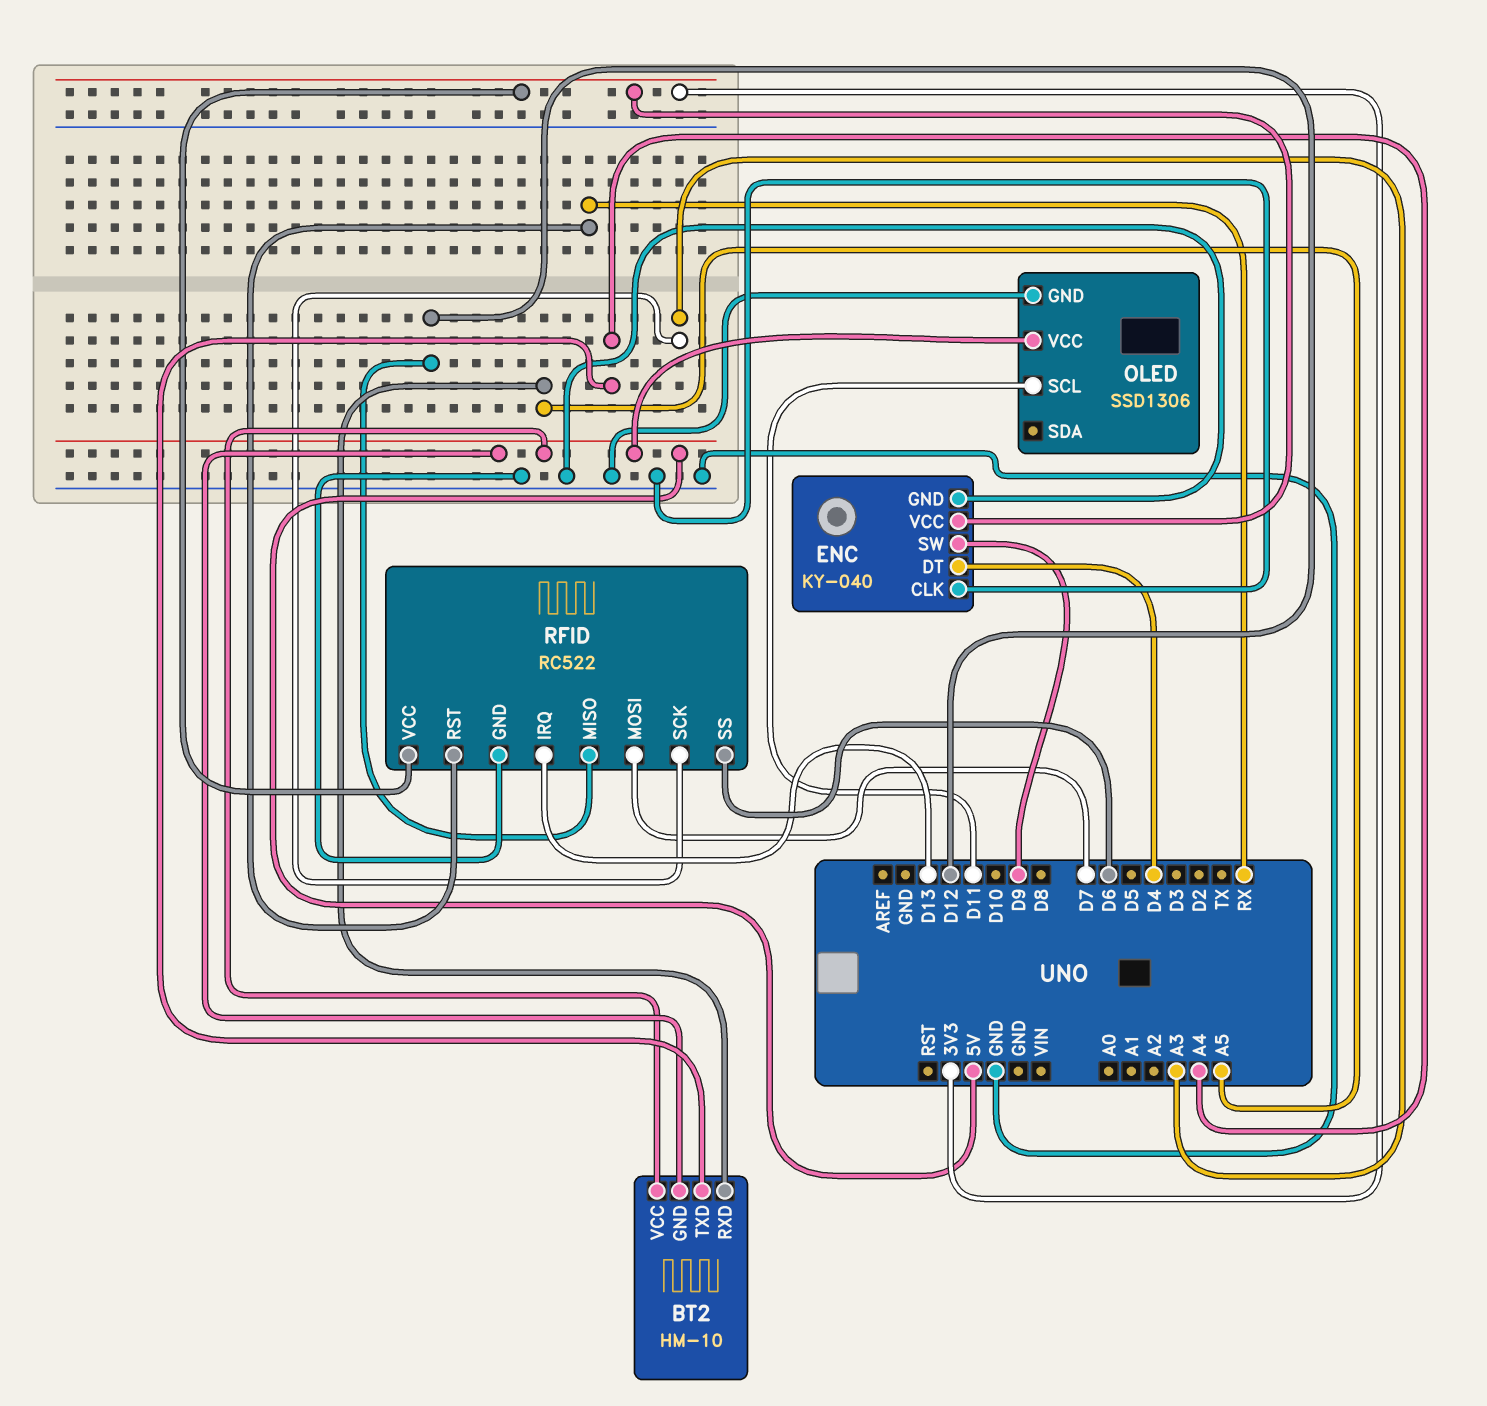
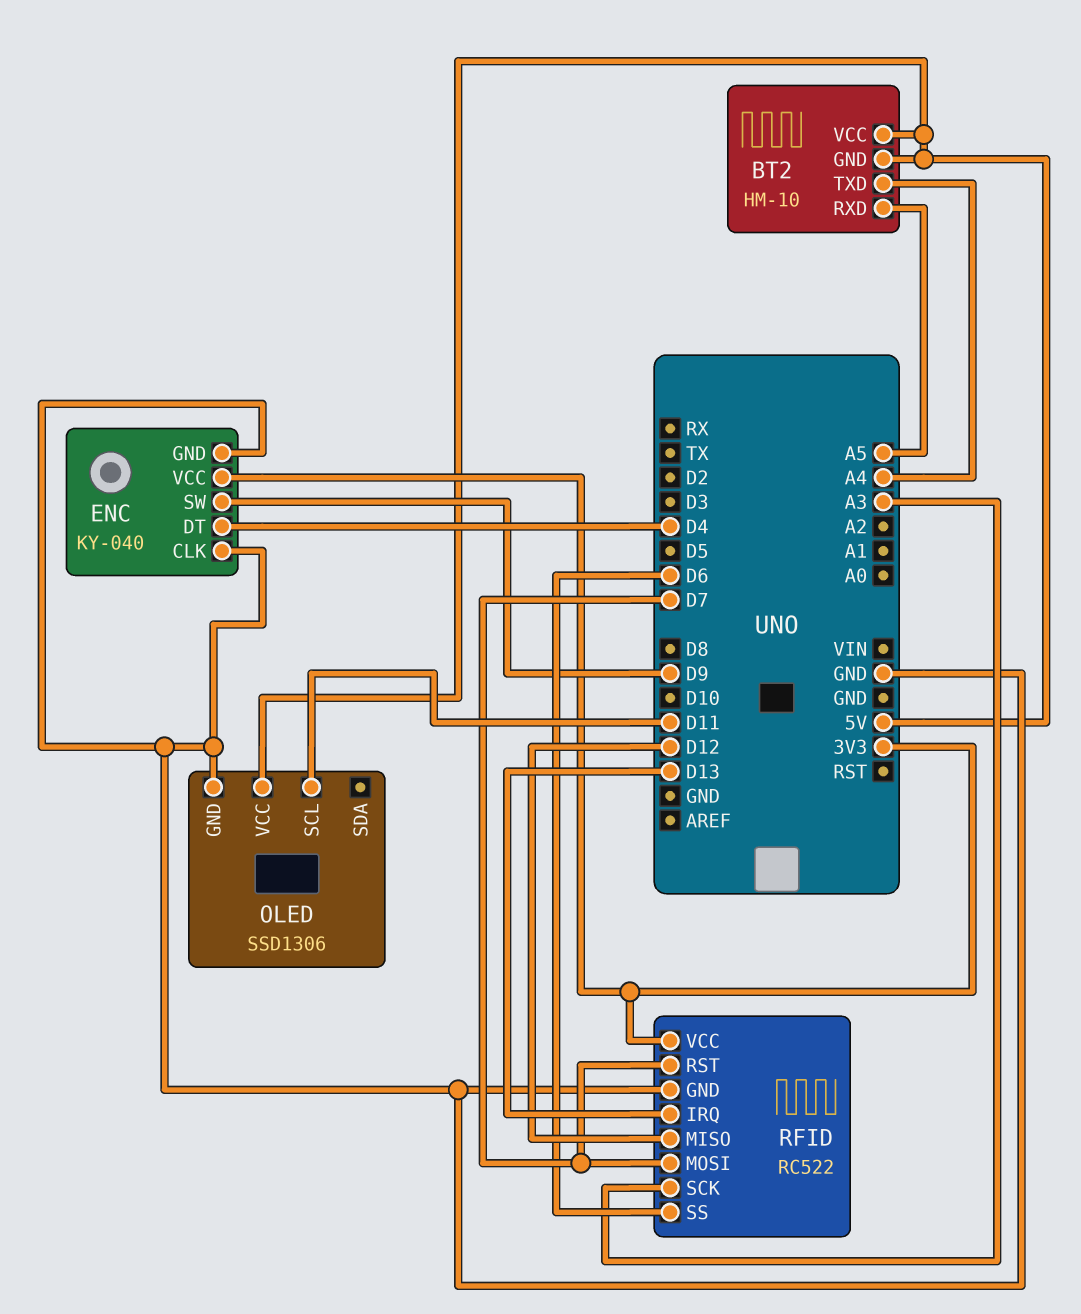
RFID pin RST: RX -> D7

